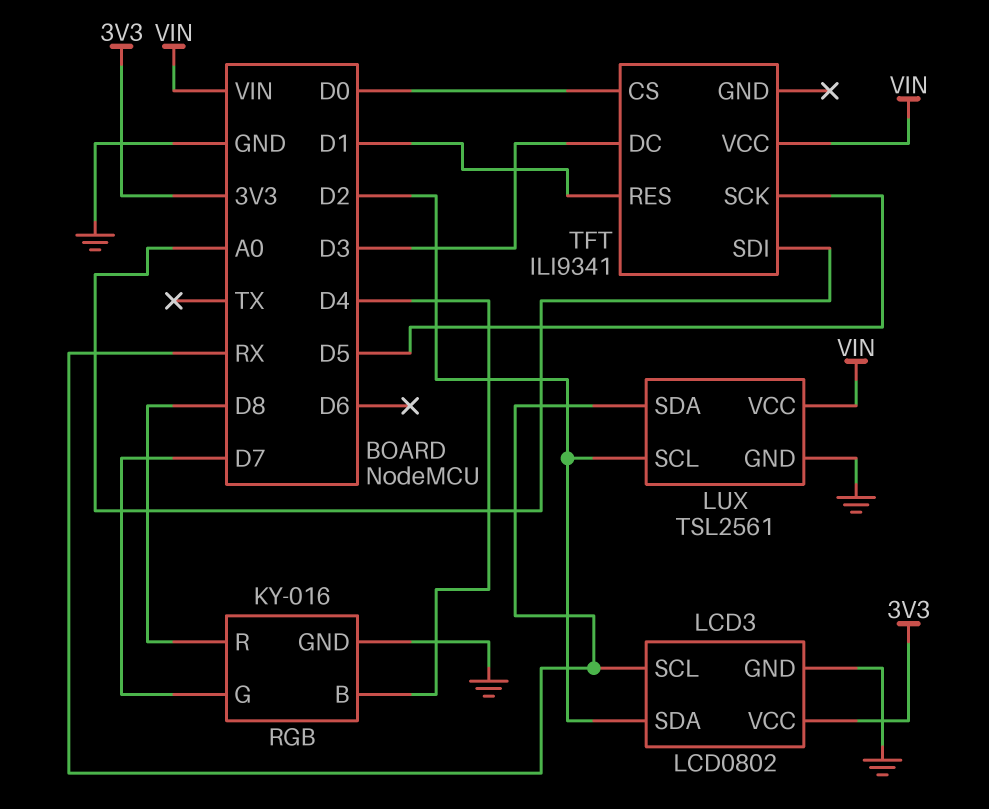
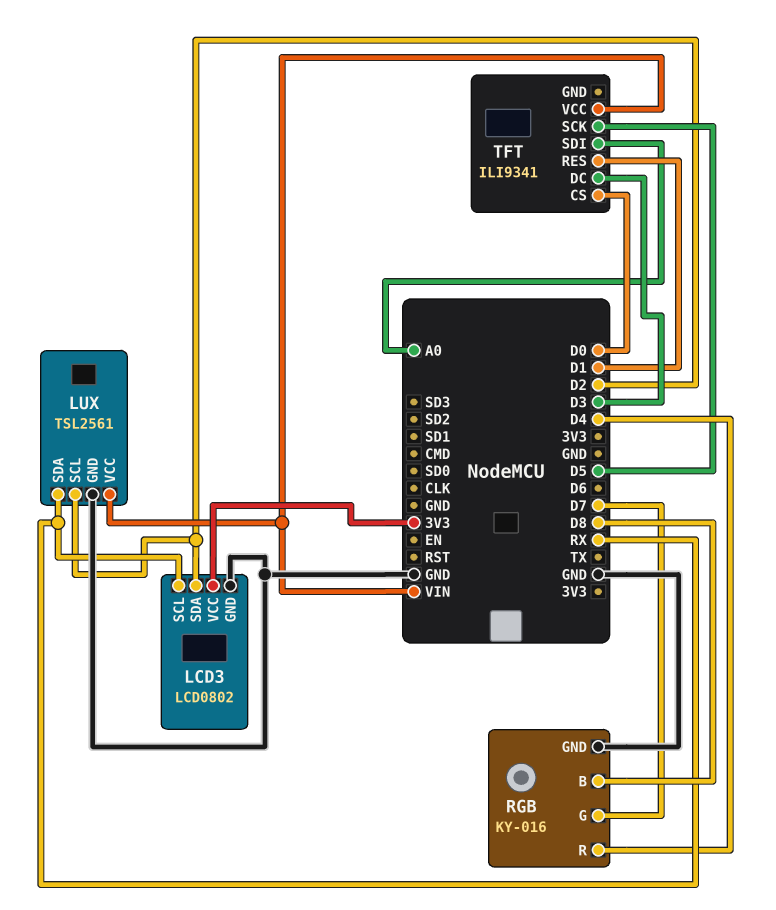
RGB pin B: D4 -> D8
RGB pin R: D8 -> D4

